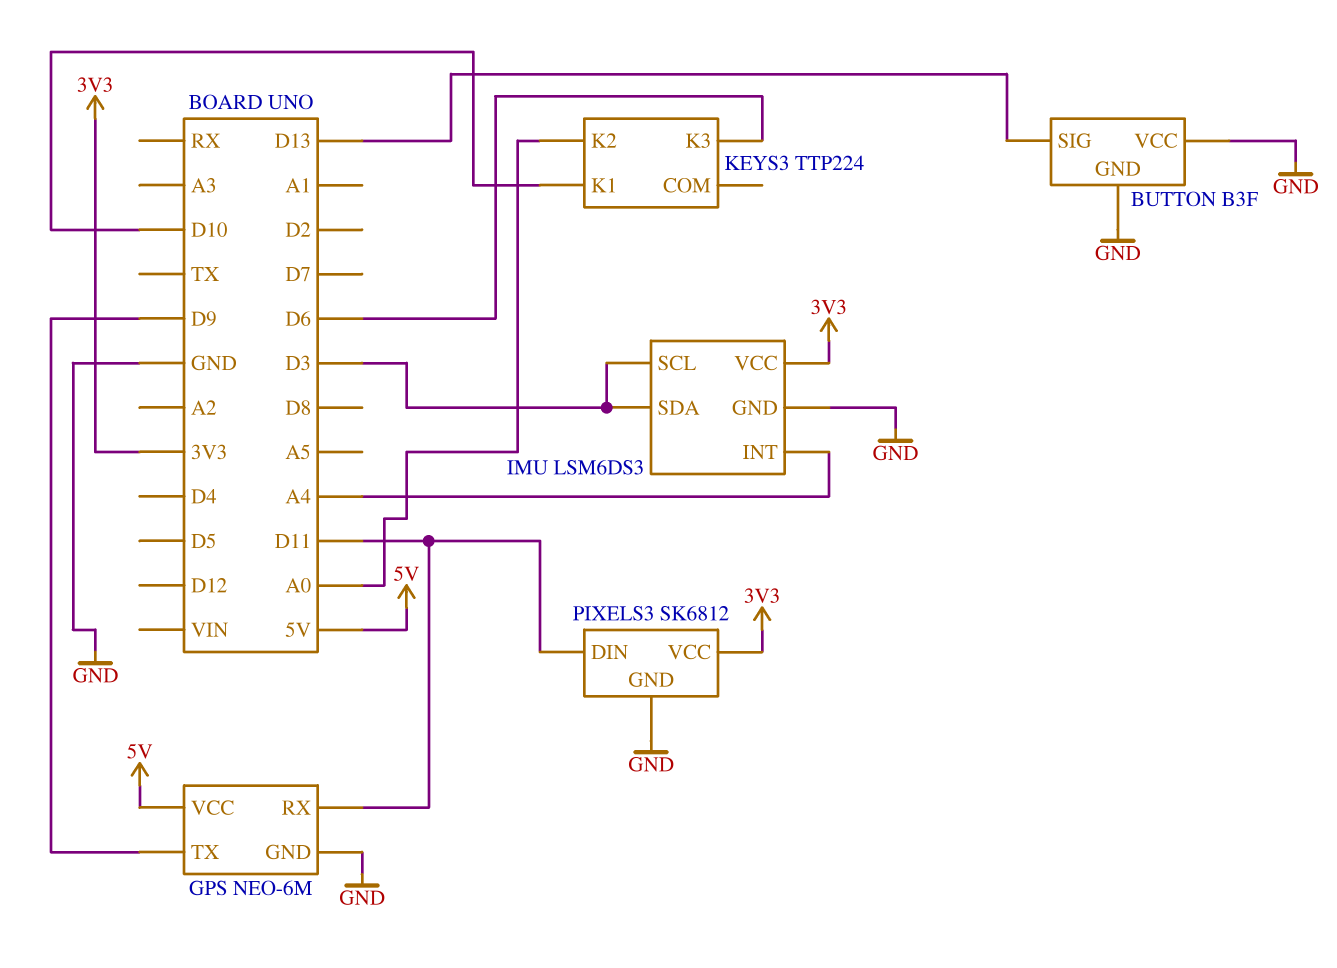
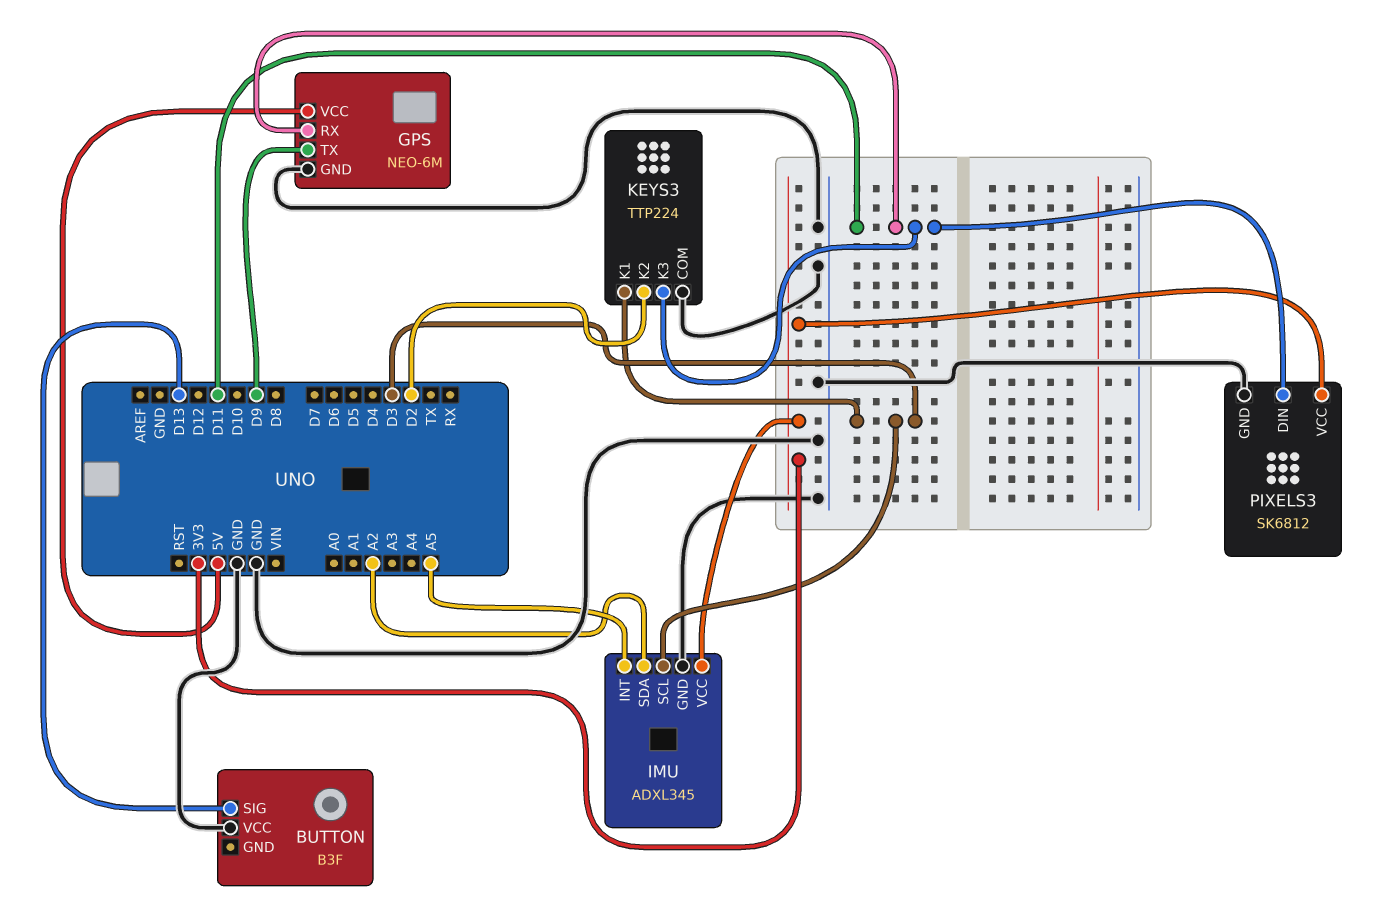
BUTTON pin GND: GND -> none
IMU: LSM6DS3 -> ADXL345
IMU pin INT: A4 -> A5
IMU pin SDA: D3 -> A2
KEYS3 pin COM: none -> GND
KEYS3 pin K1: D10 -> D3
KEYS3 pin K2: A0 -> D2
KEYS3 pin K3: D6 -> D11

